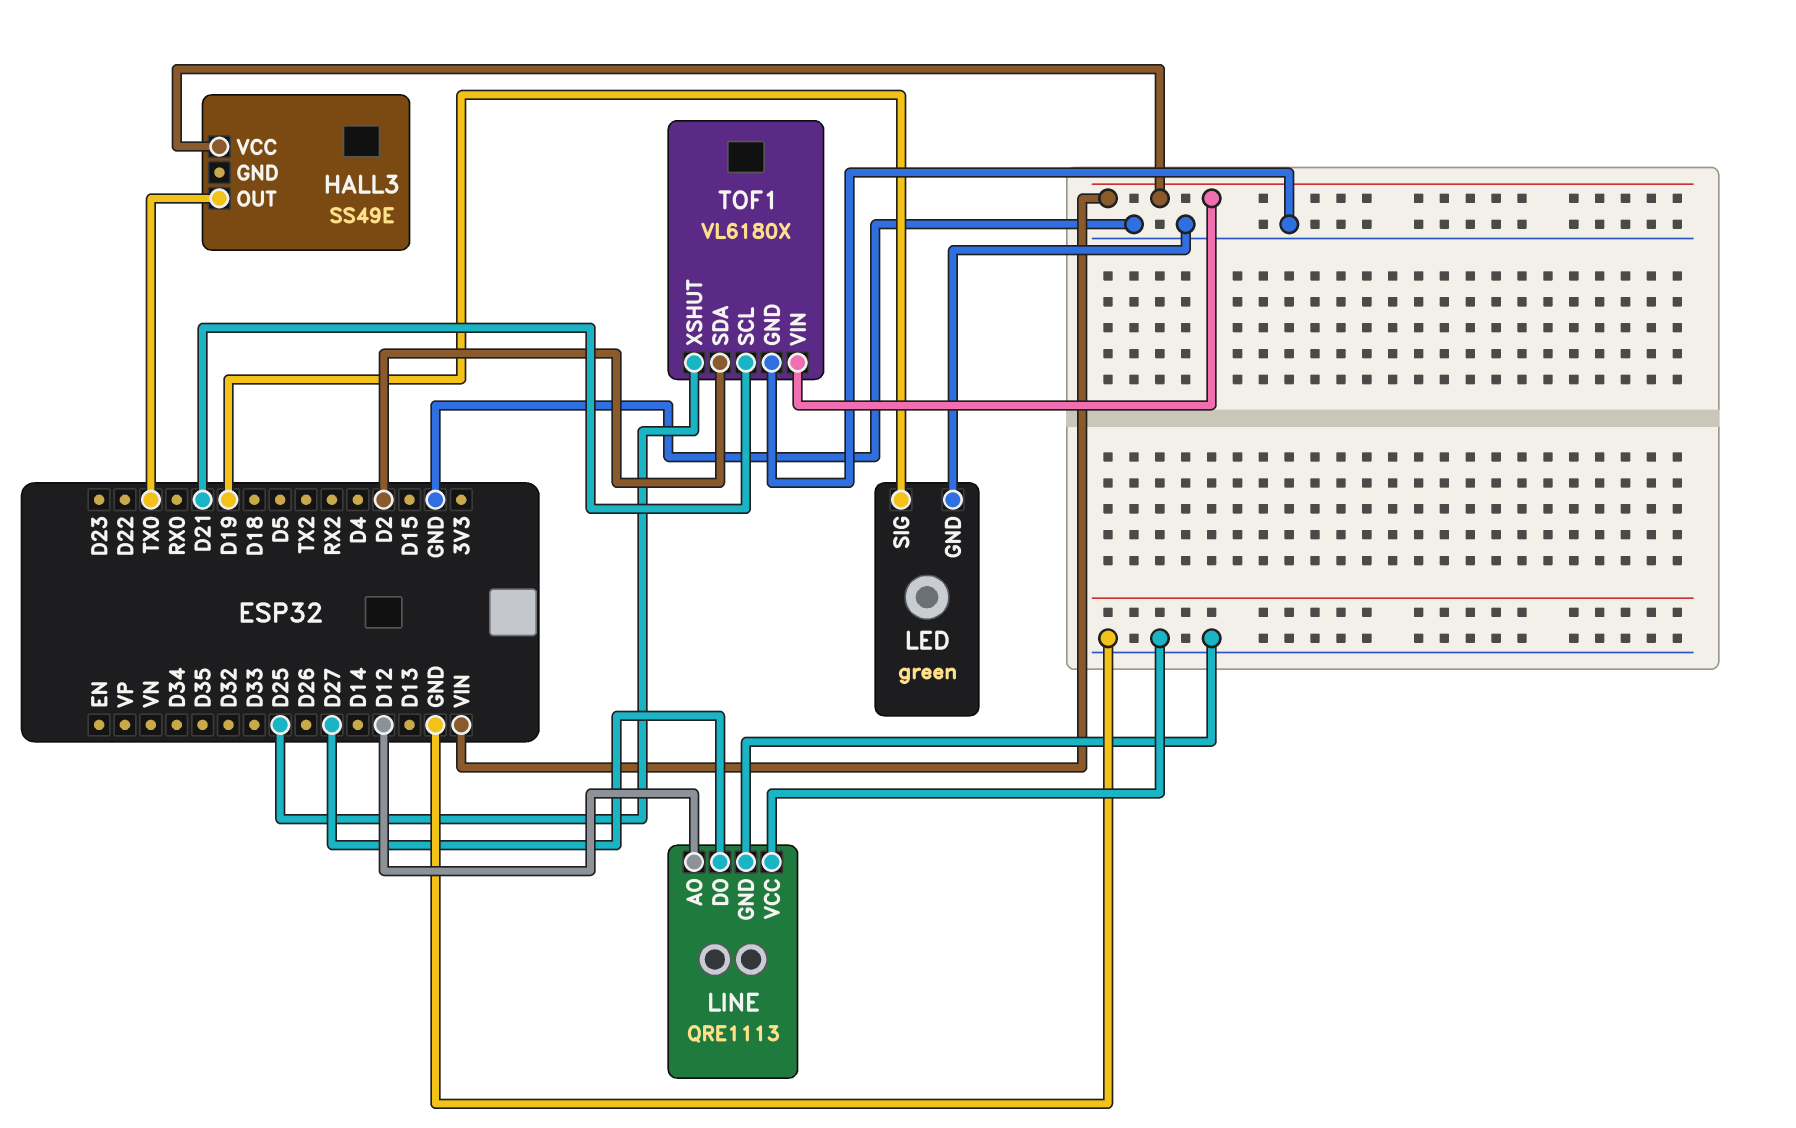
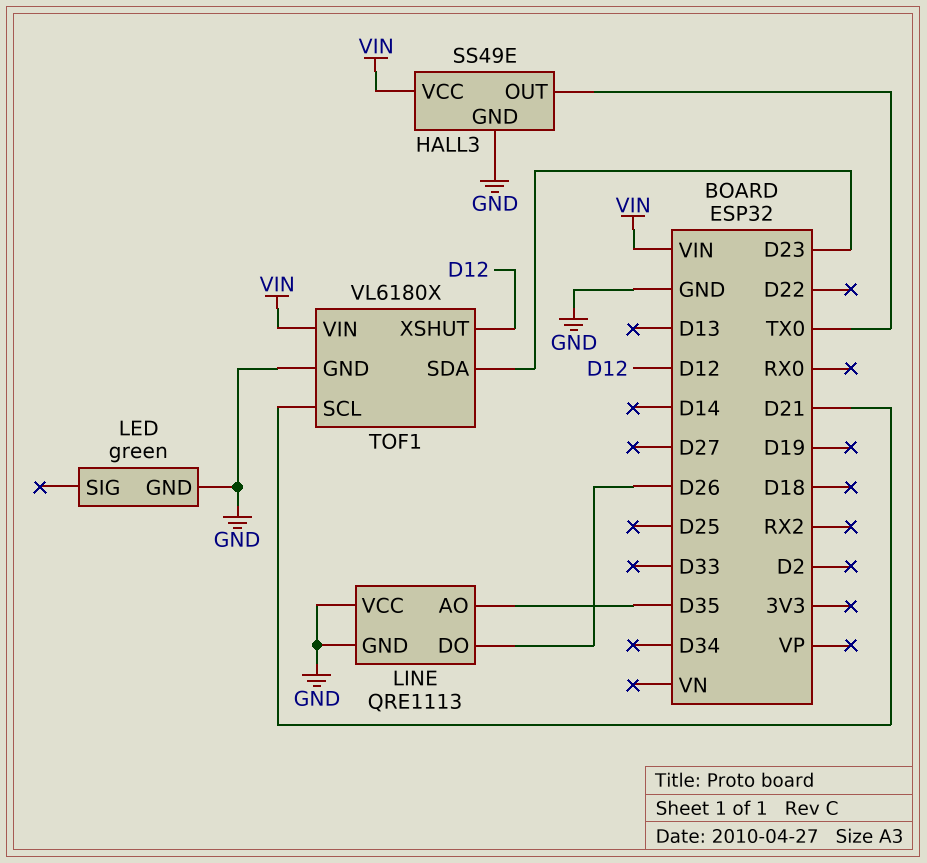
HALL3 pin GND: none -> GND
LED pin SIG: D19 -> none
LINE pin AO: D12 -> D35
LINE pin DO: D27 -> D26
TOF1 pin SDA: D2 -> D23
TOF1 pin XSHUT: D25 -> D12

